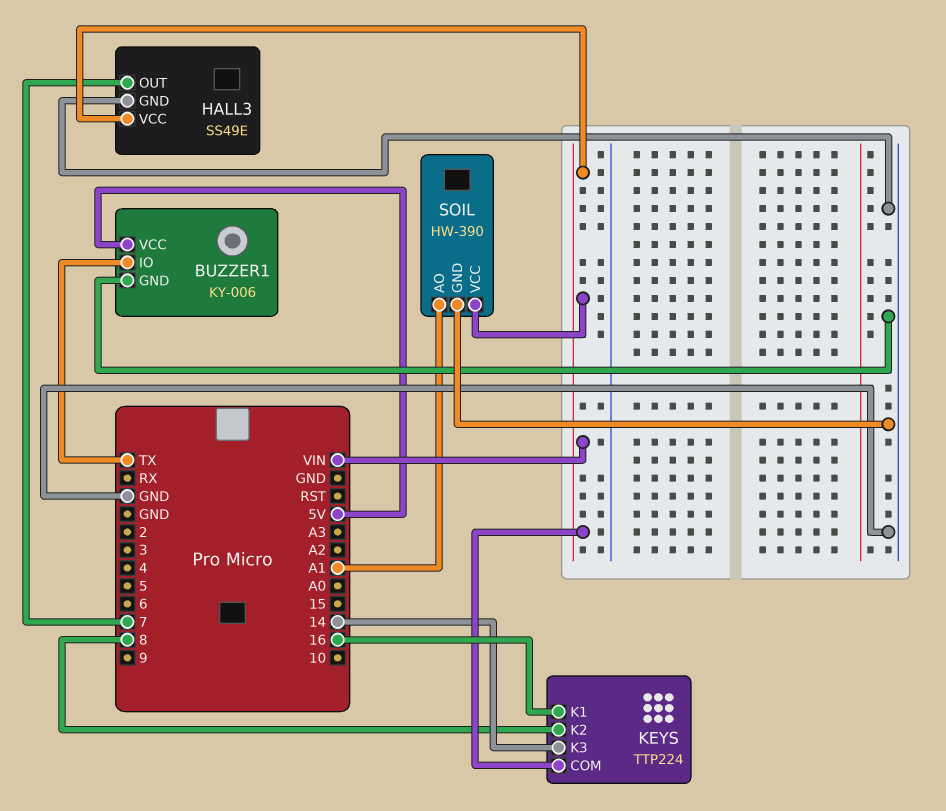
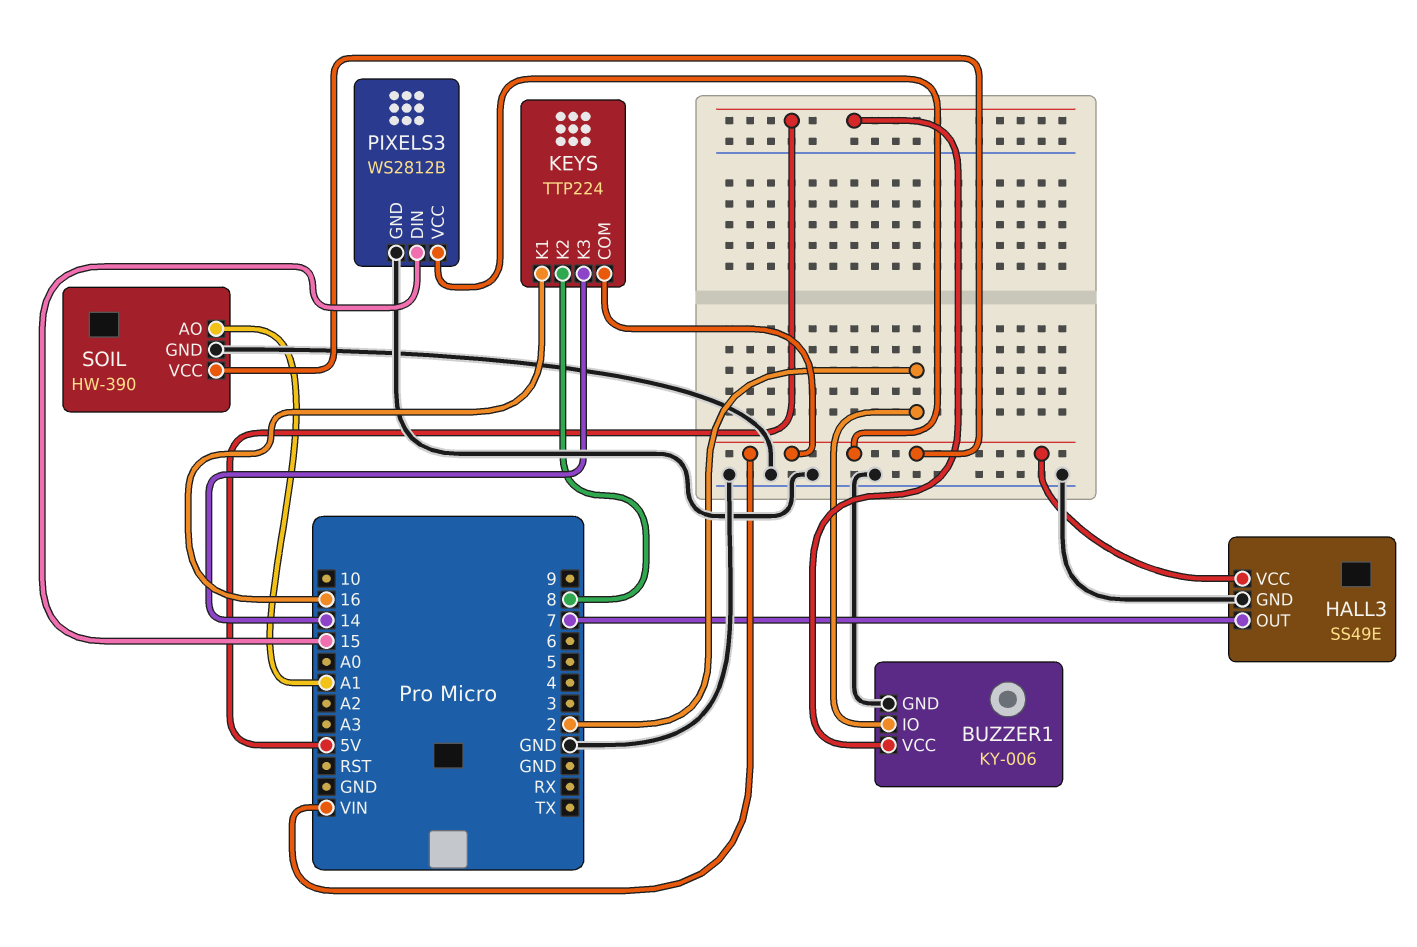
BUZZER1 pin IO: TX -> 2
PIXELS3: none -> WS2812B
PIXELS3 pin DIN: none -> 15
PIXELS3 pin GND: none -> GND
PIXELS3 pin VCC: none -> VIN

